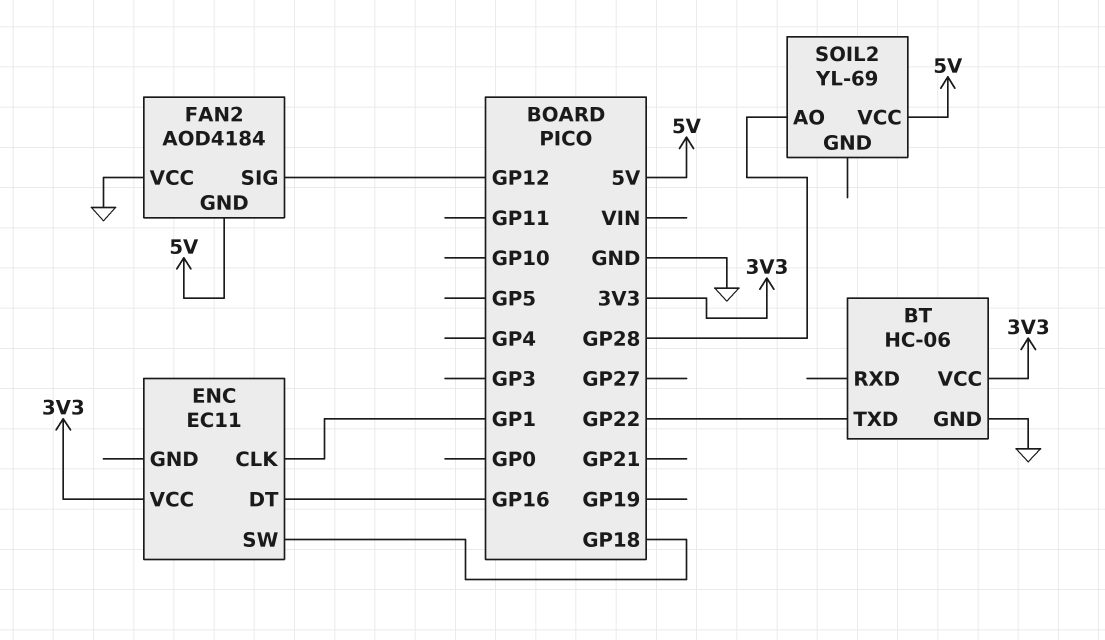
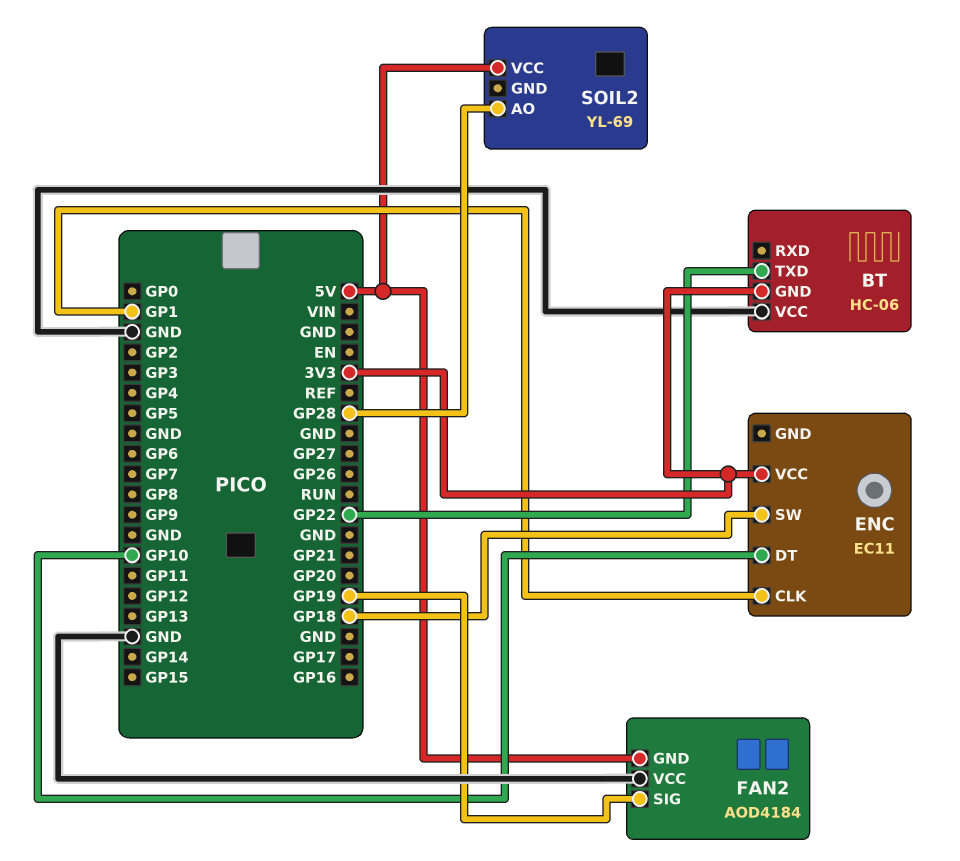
BT pin GND: GND -> 3V3
BT pin VCC: 3V3 -> GND
ENC pin DT: GP16 -> GP10
FAN2 pin SIG: GP12 -> GP19

